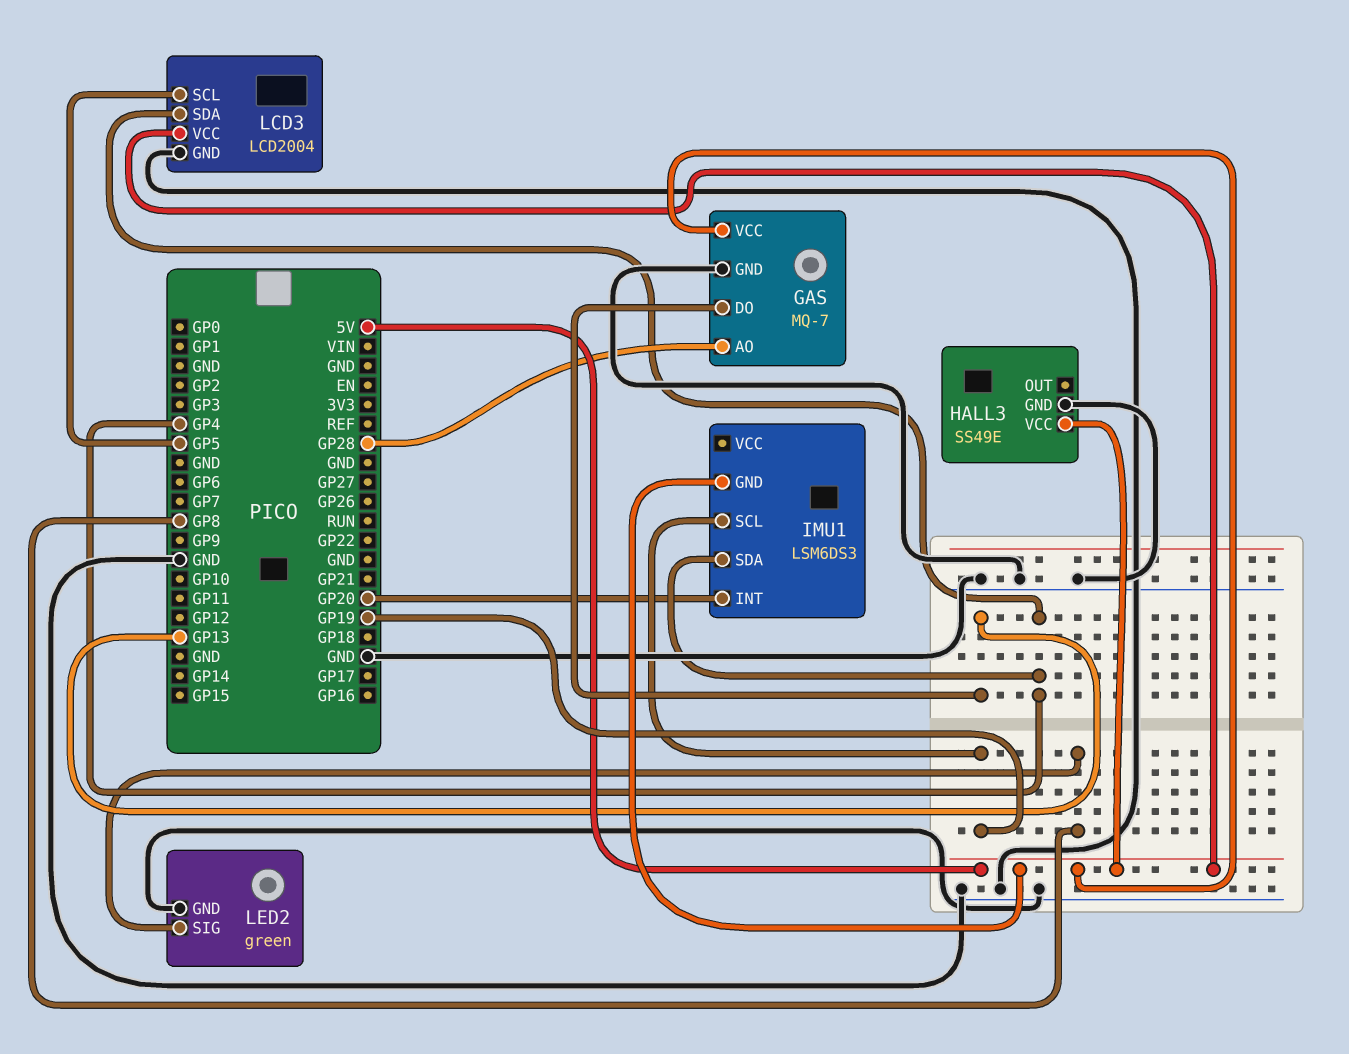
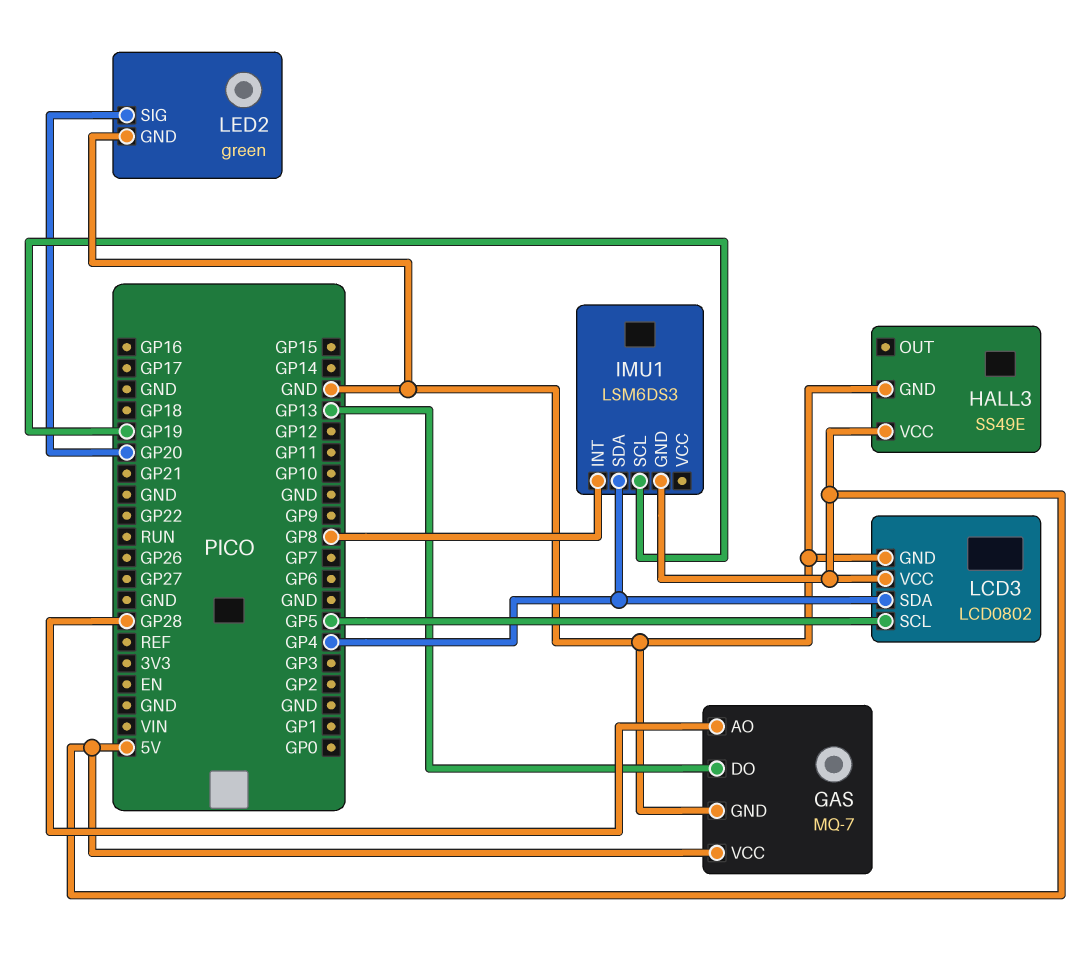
IMU1 pin INT: GP20 -> GP8
LCD3: LCD2004 -> LCD0802
LED2 pin SIG: GP8 -> GP20

